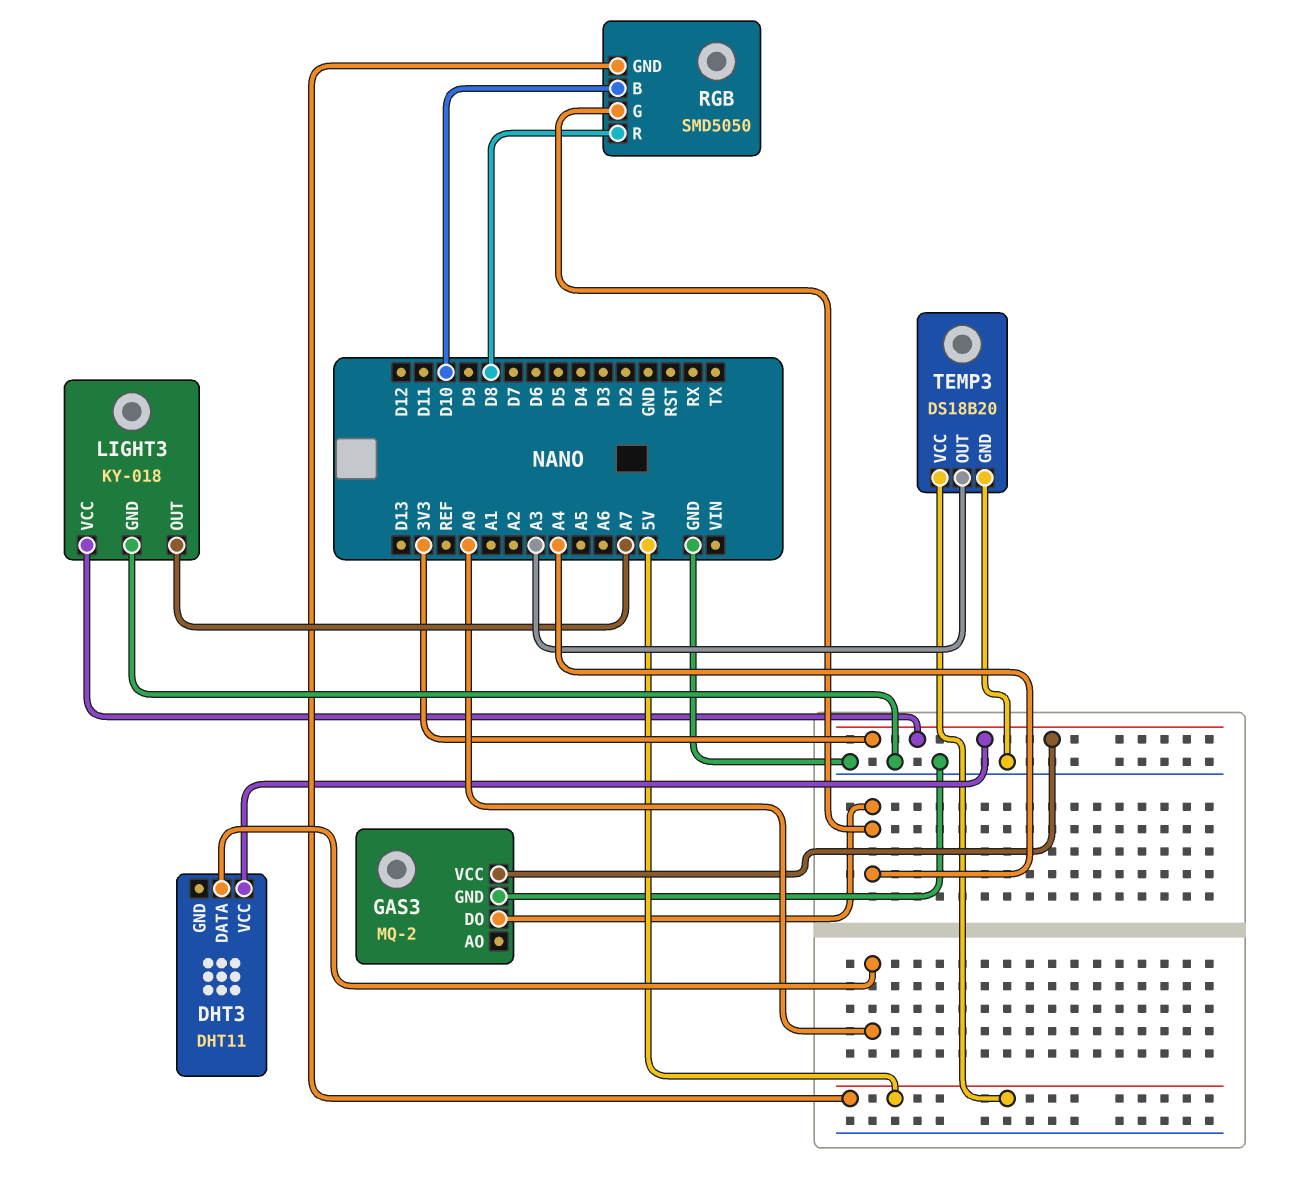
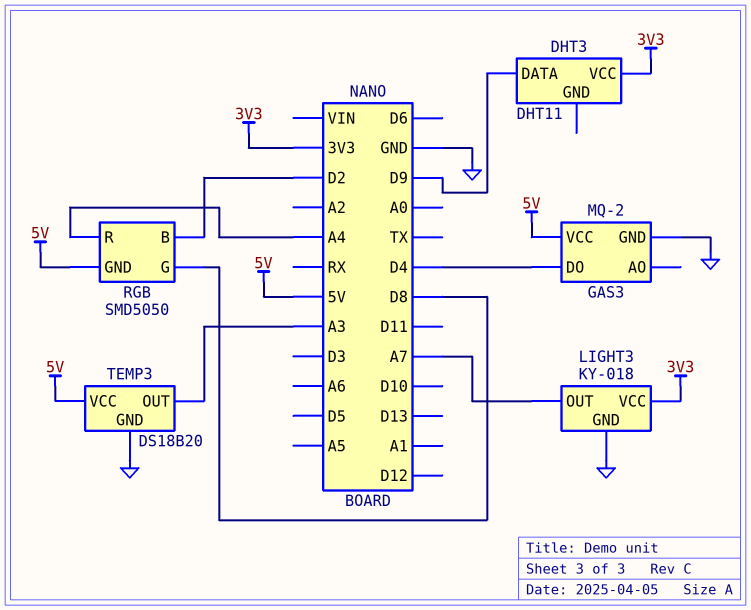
DHT3 pin DATA: A0 -> D9
GAS3 pin DO: A4 -> D4
GAS3 pin VCC: 3V3 -> 5V
RGB pin B: D10 -> D2
RGB pin G: A4 -> D8
RGB pin R: D8 -> A4

